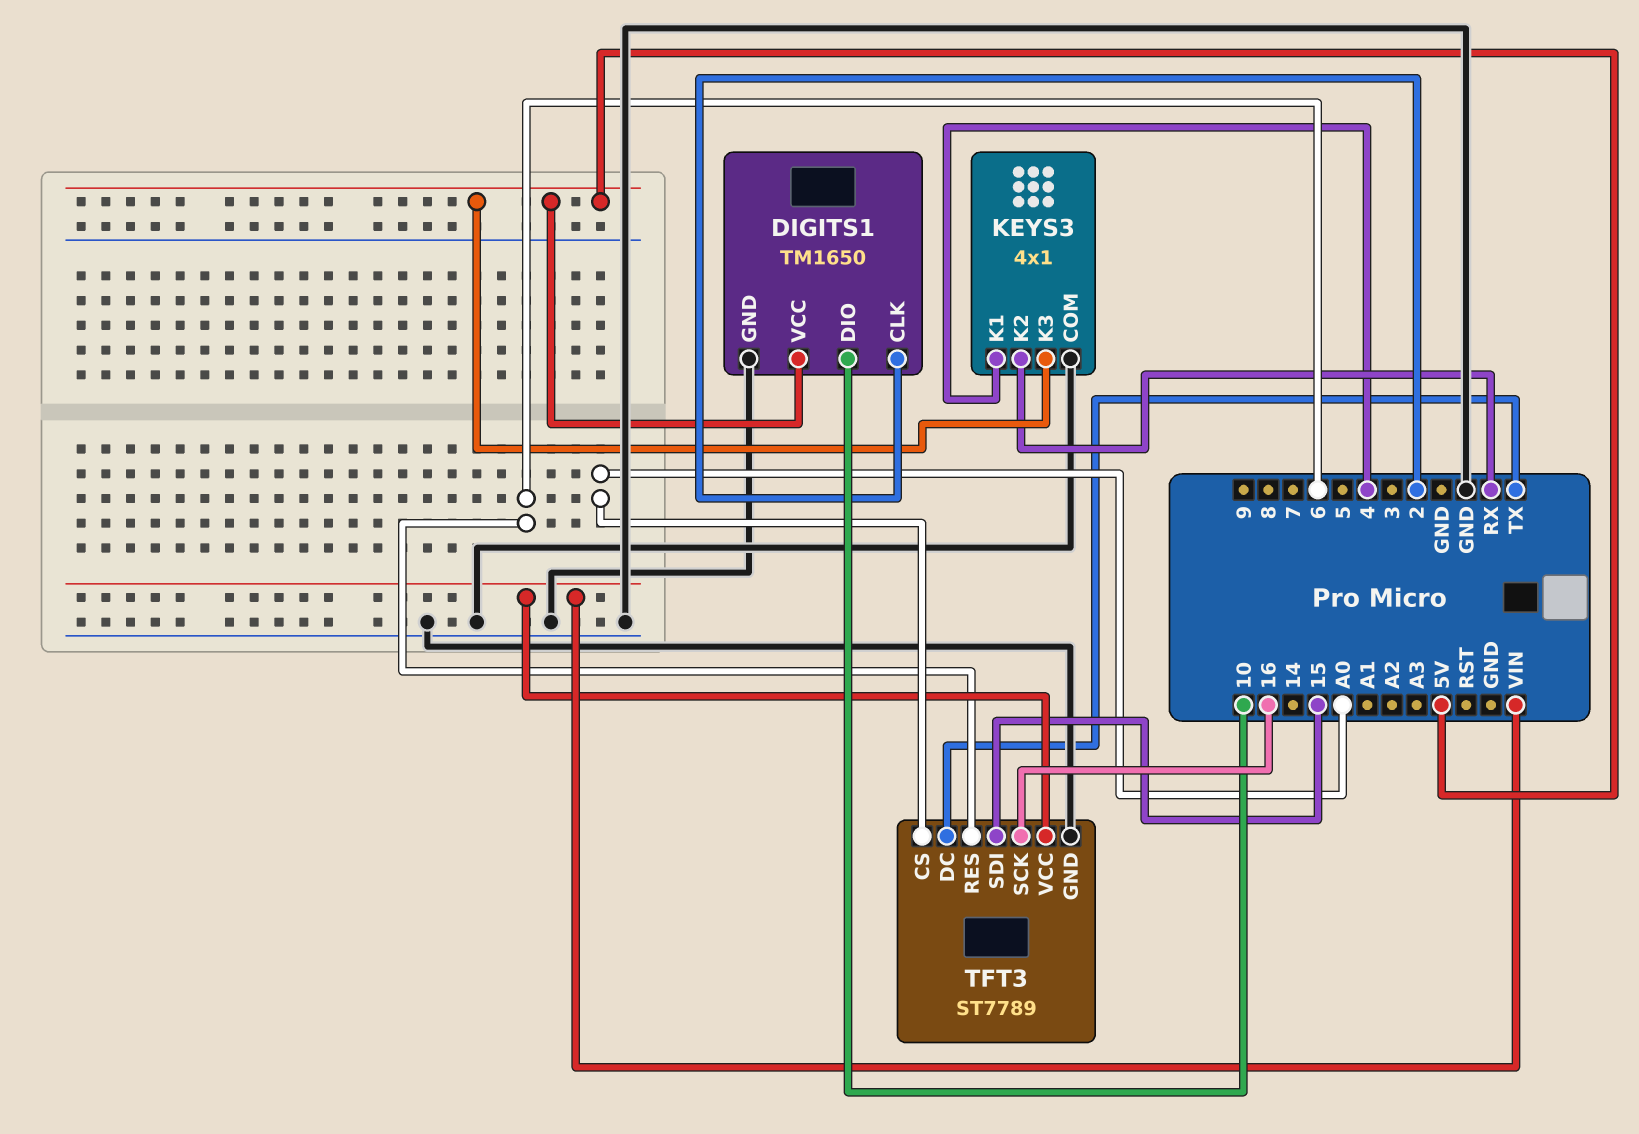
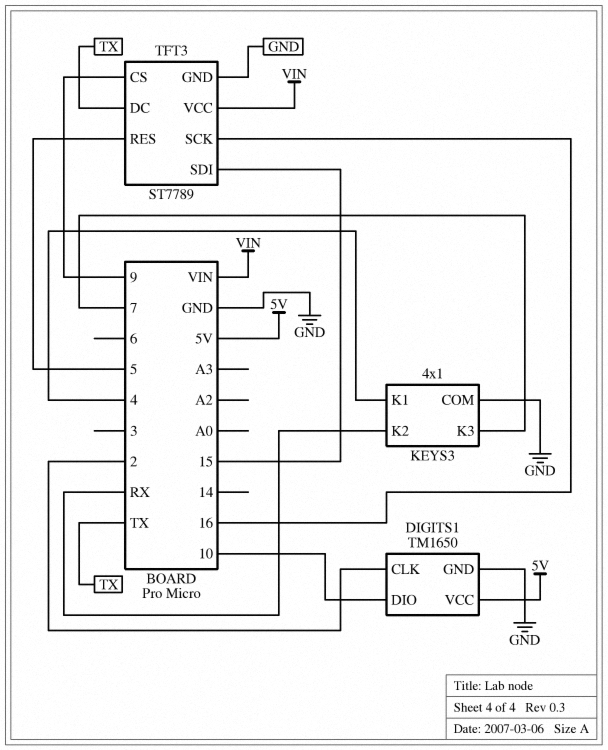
KEYS3 pin K3: 5V -> 7
TFT3 pin CS: A0 -> 9
TFT3 pin RES: 6 -> 5

